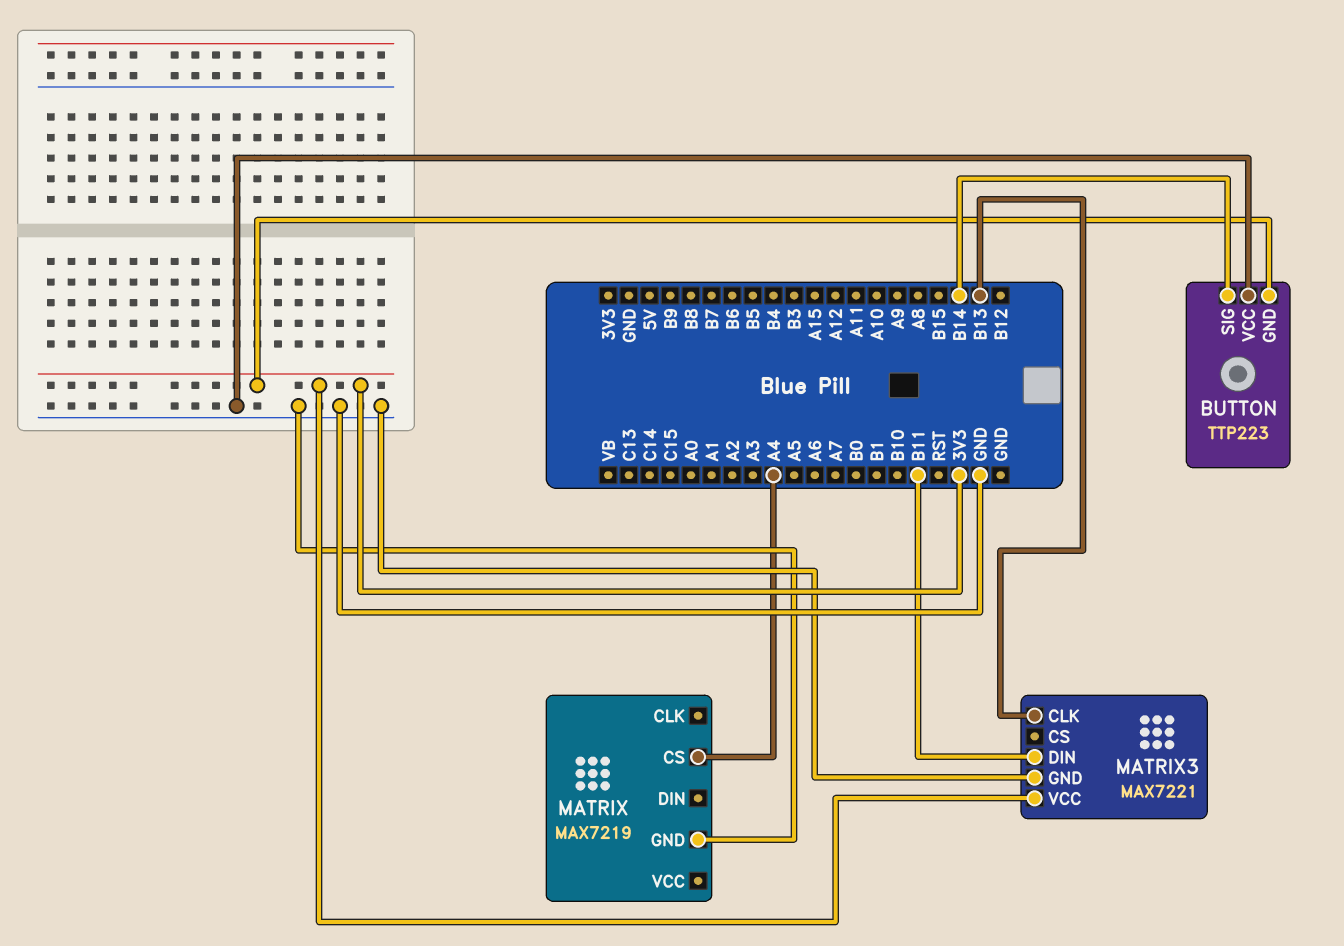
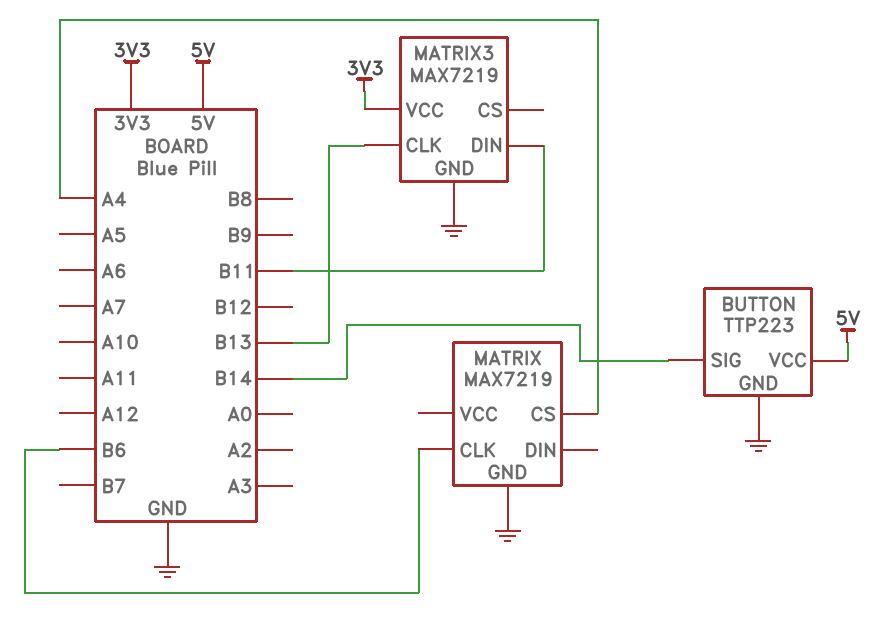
BUTTON pin GND: 3V3 -> GND
BUTTON pin VCC: GND -> 5V
MATRIX pin CLK: none -> B6
MATRIX3: MAX7221 -> MAX7219

